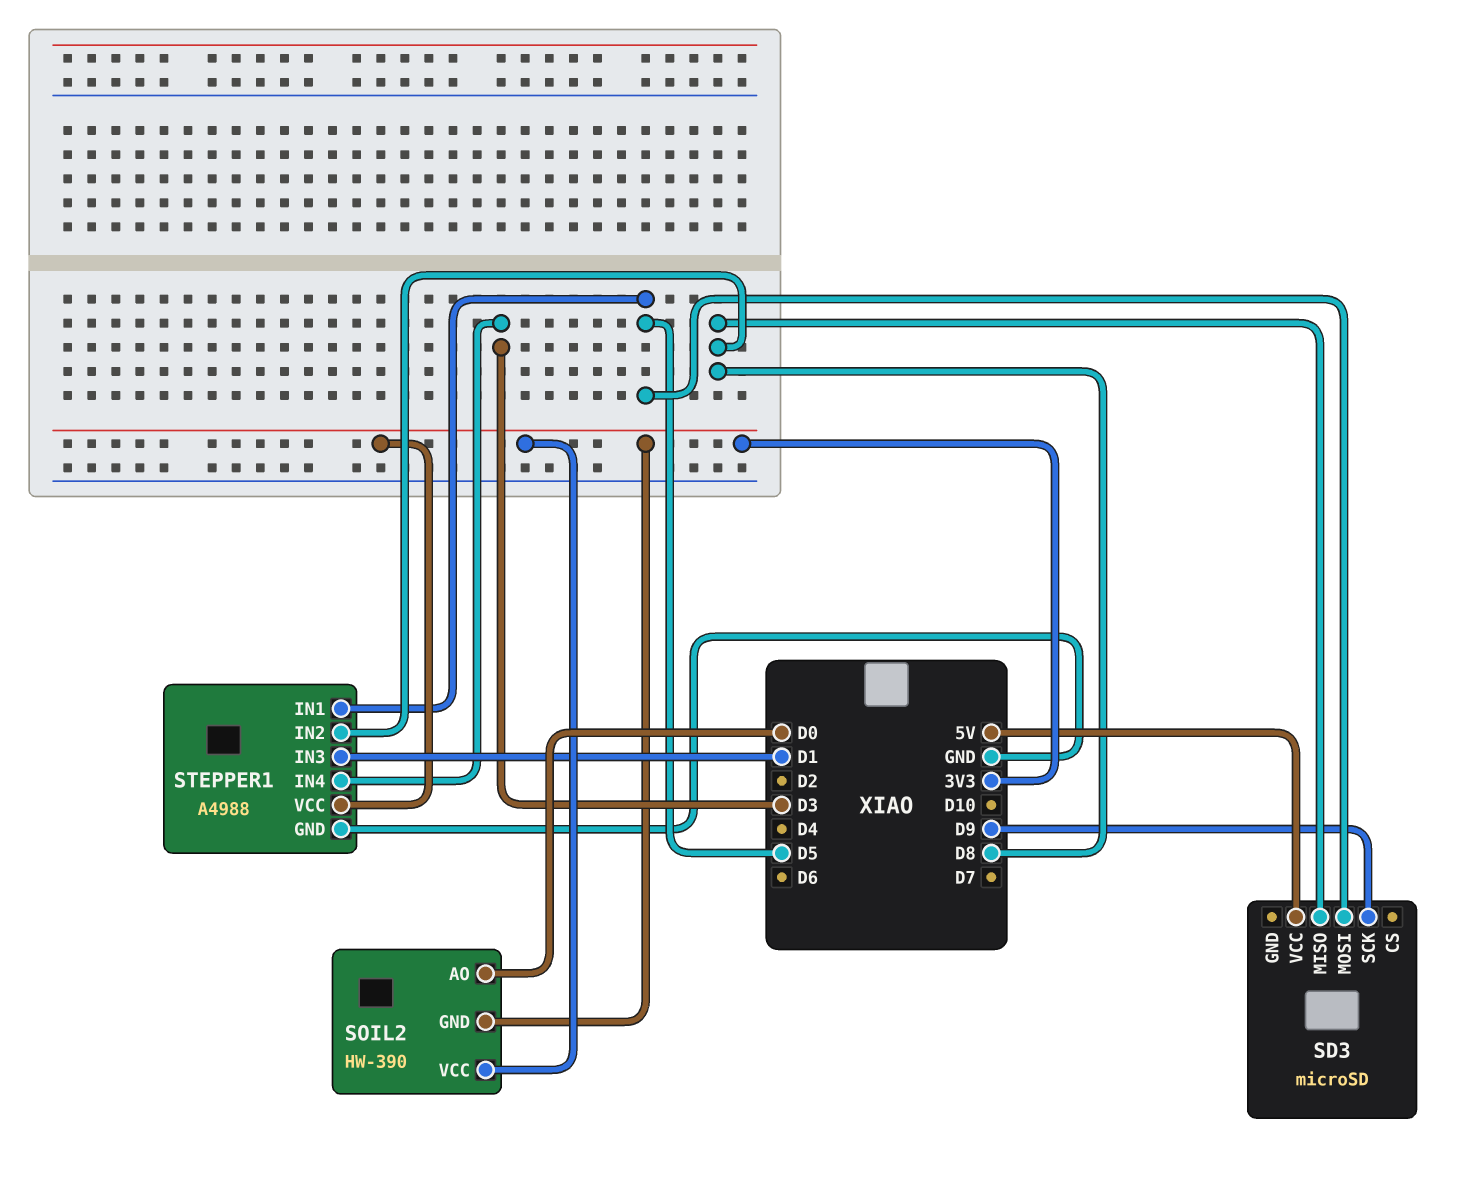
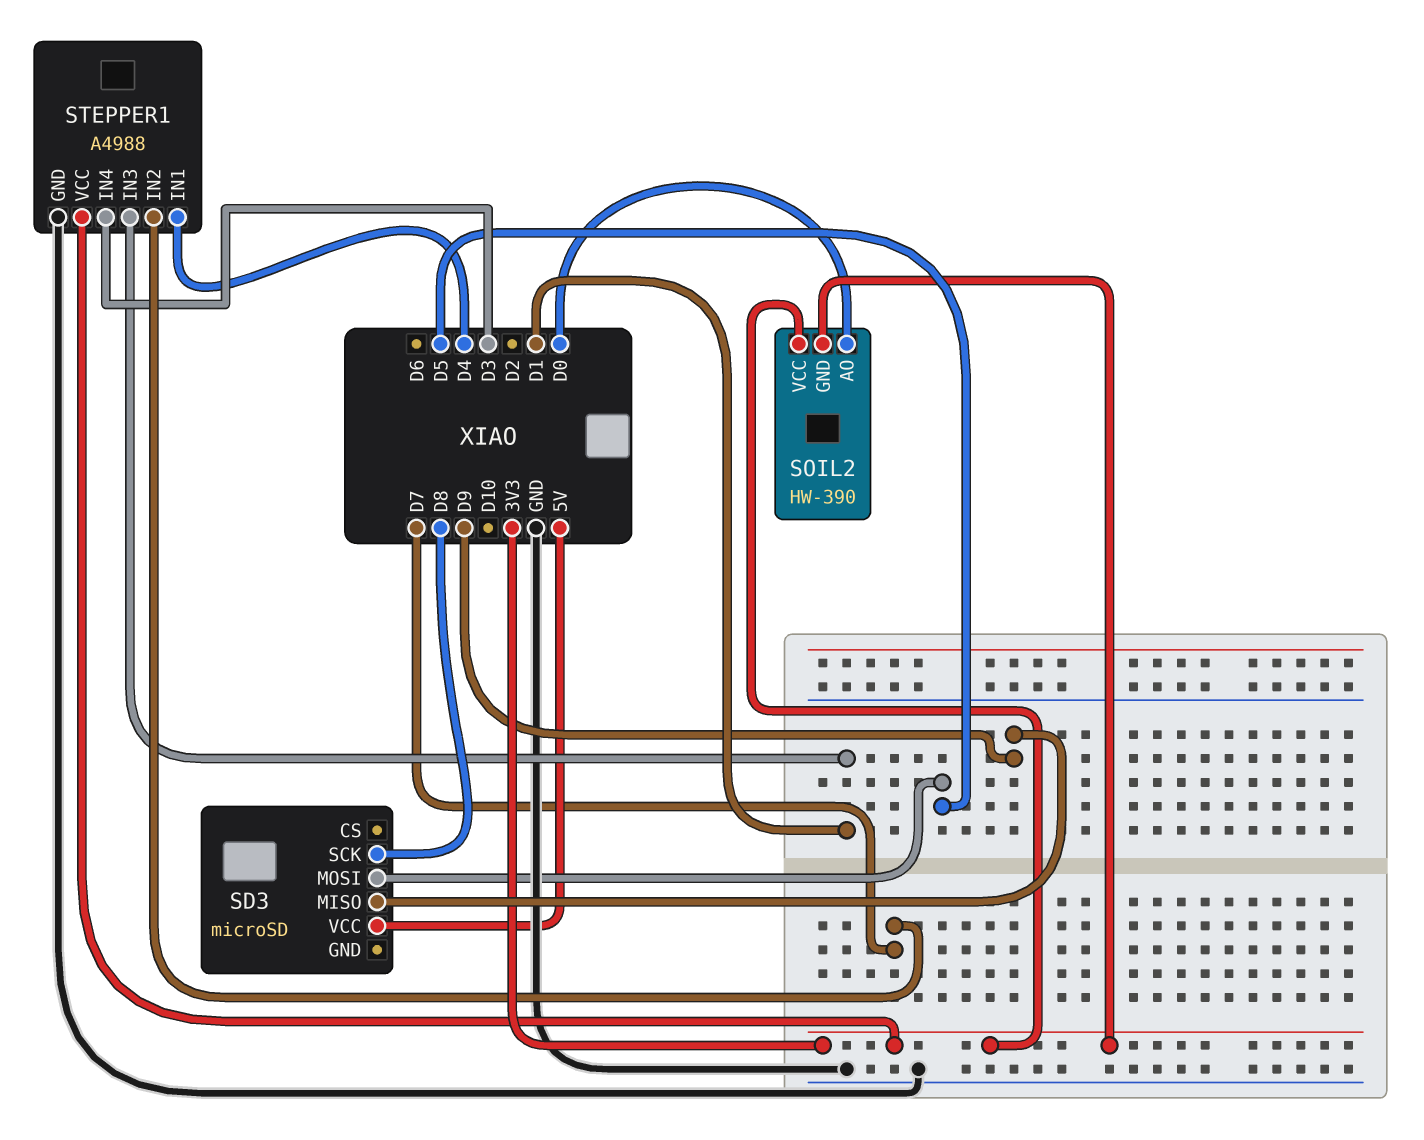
SD3 pin MISO: D8 -> D9
SD3 pin SCK: D9 -> D8
STEPPER1 pin IN1: D5 -> D4
STEPPER1 pin IN2: D8 -> D7

